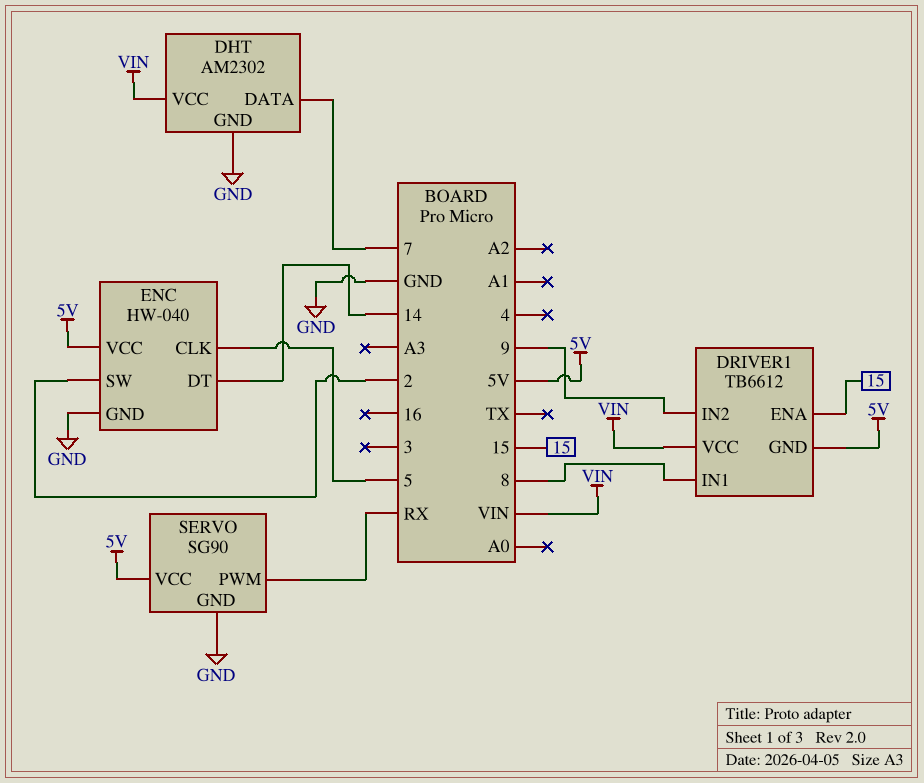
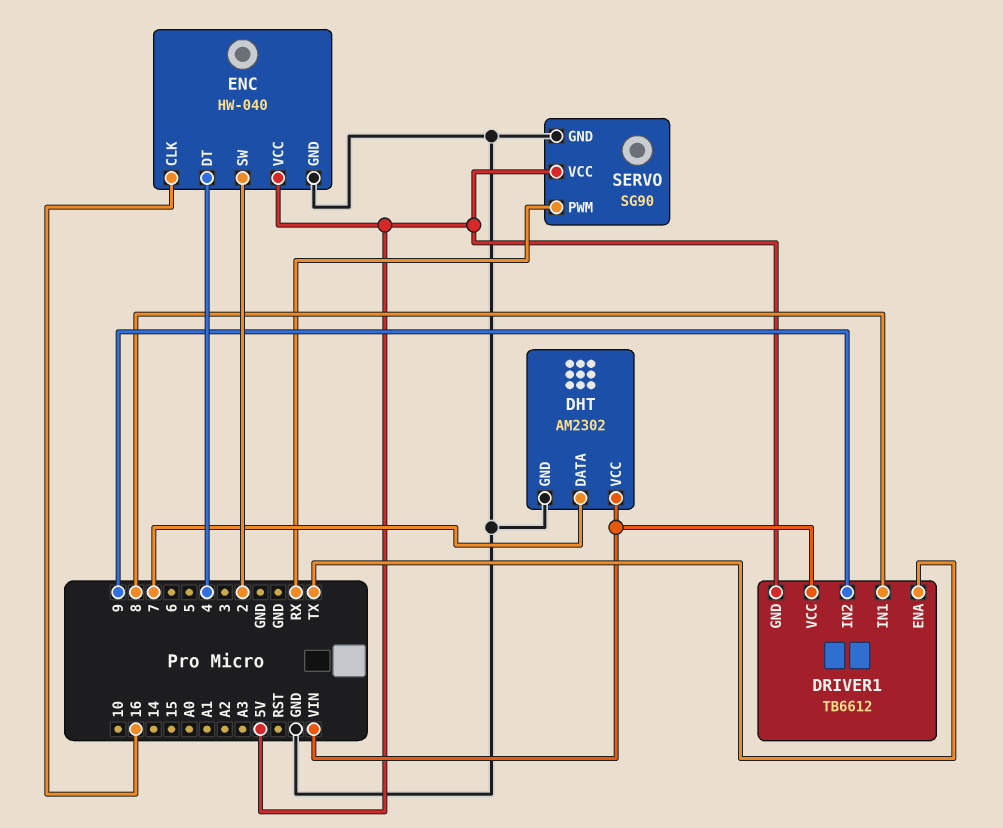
DRIVER1 pin ENA: 15 -> TX
ENC pin CLK: 5 -> 16
ENC pin DT: 14 -> 4

